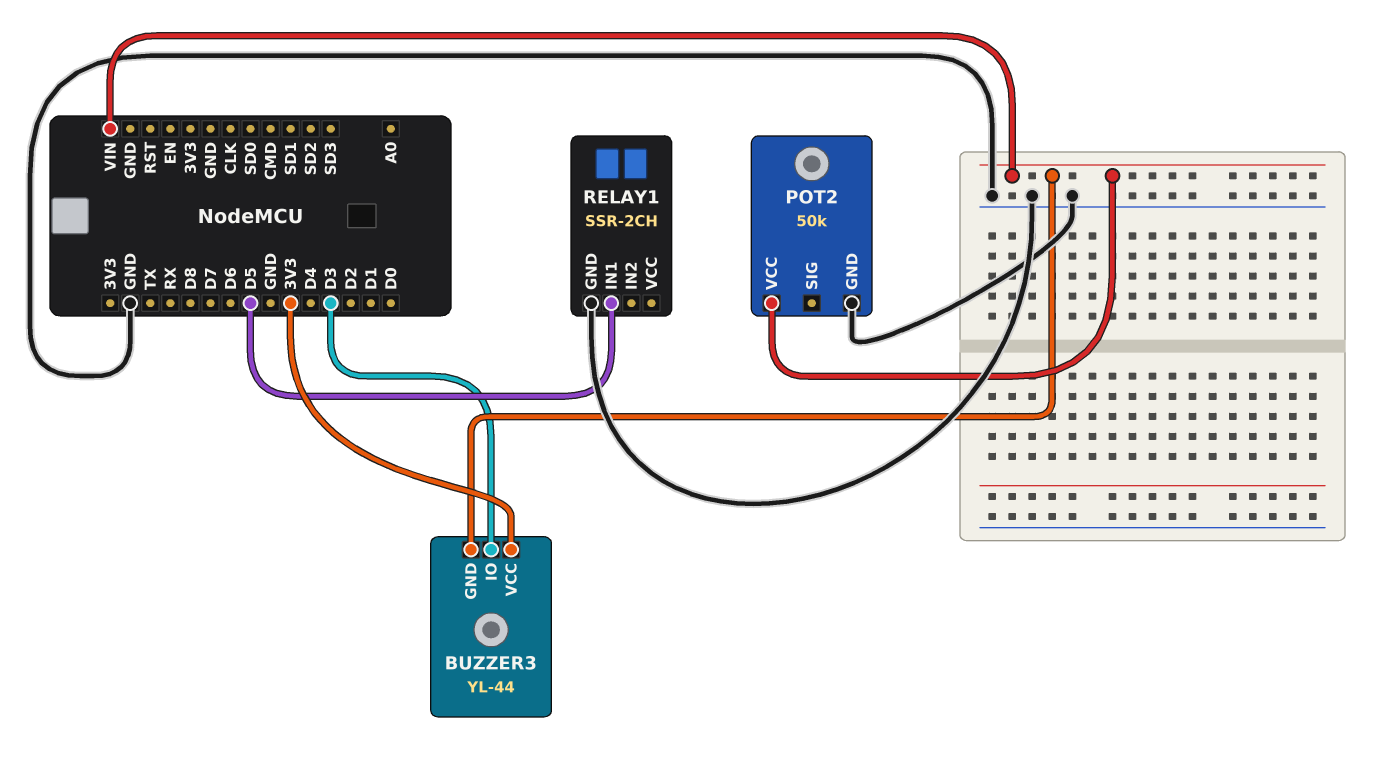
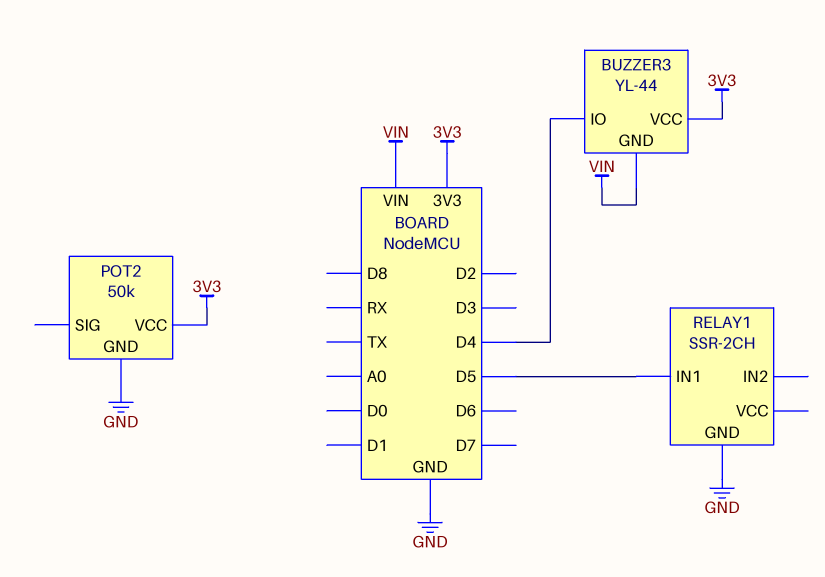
BUZZER3 pin IO: D3 -> D4
POT2 pin VCC: VIN -> 3V3

